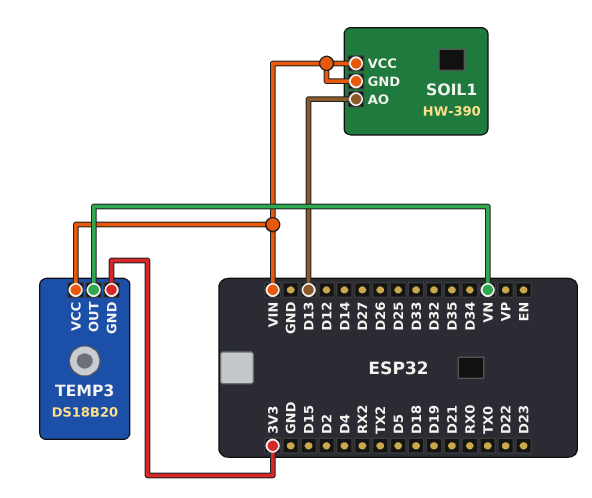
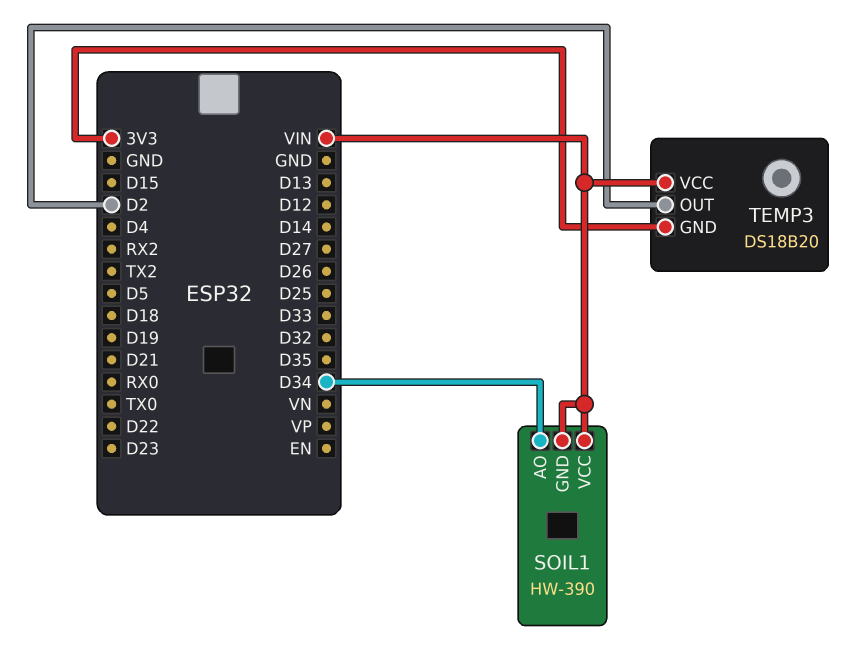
SOIL1 pin AO: D13 -> D34
TEMP3 pin OUT: VN -> D2

